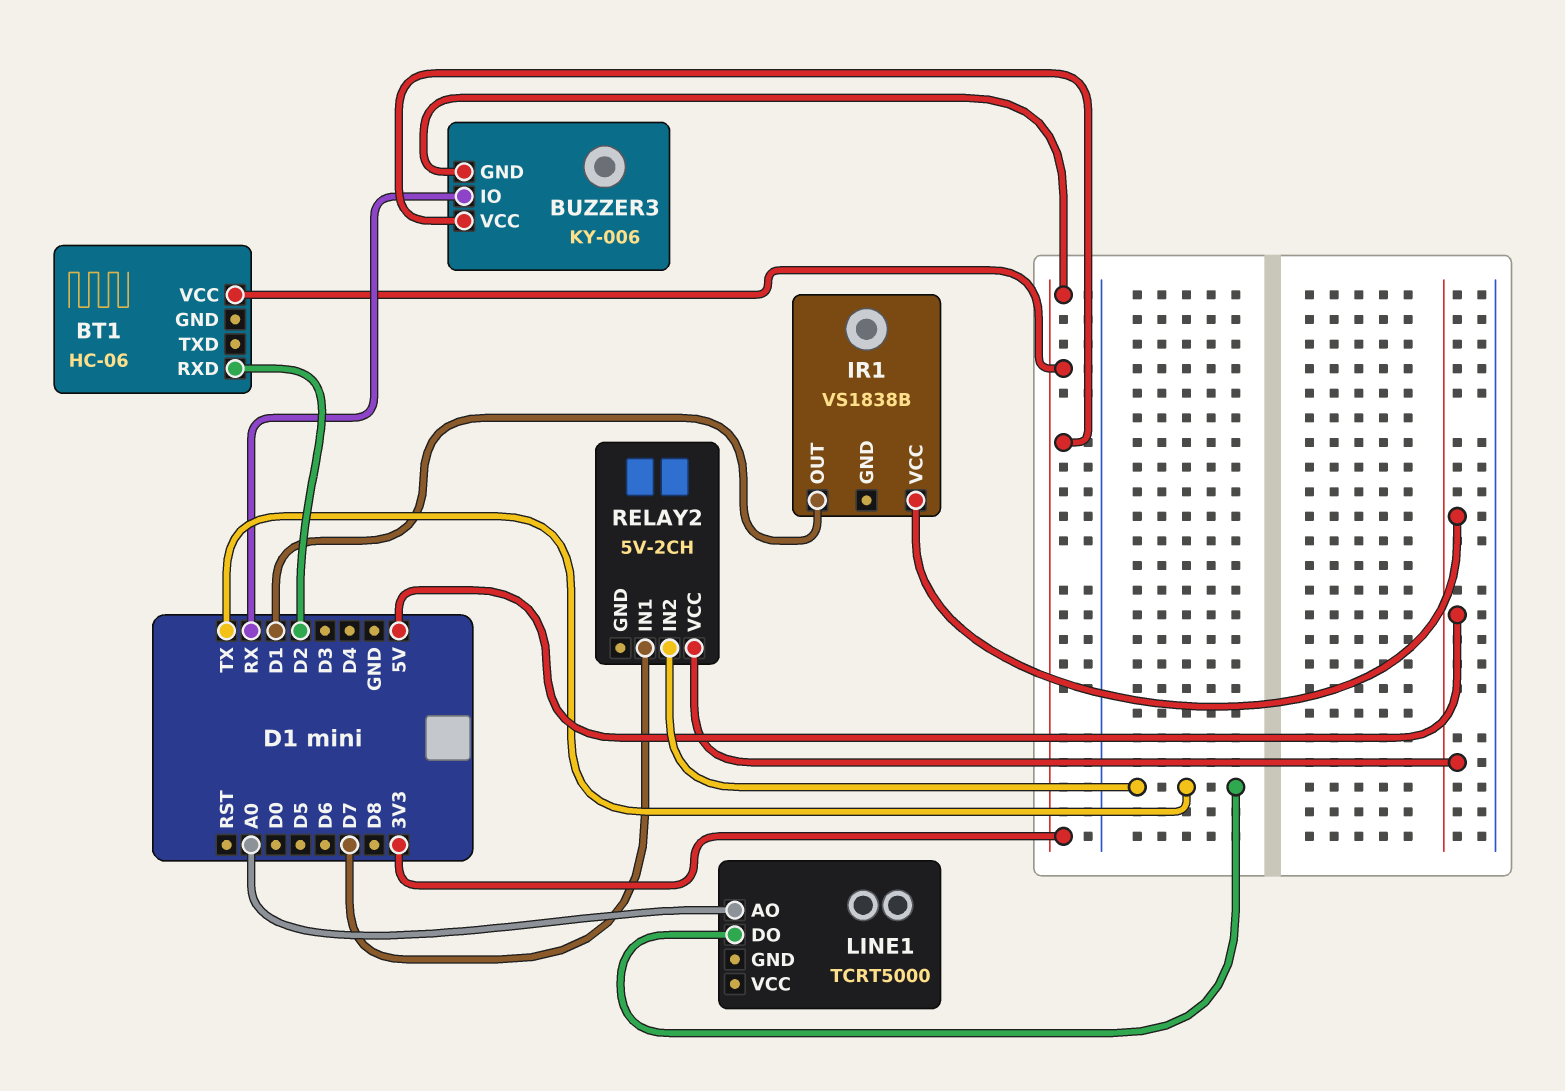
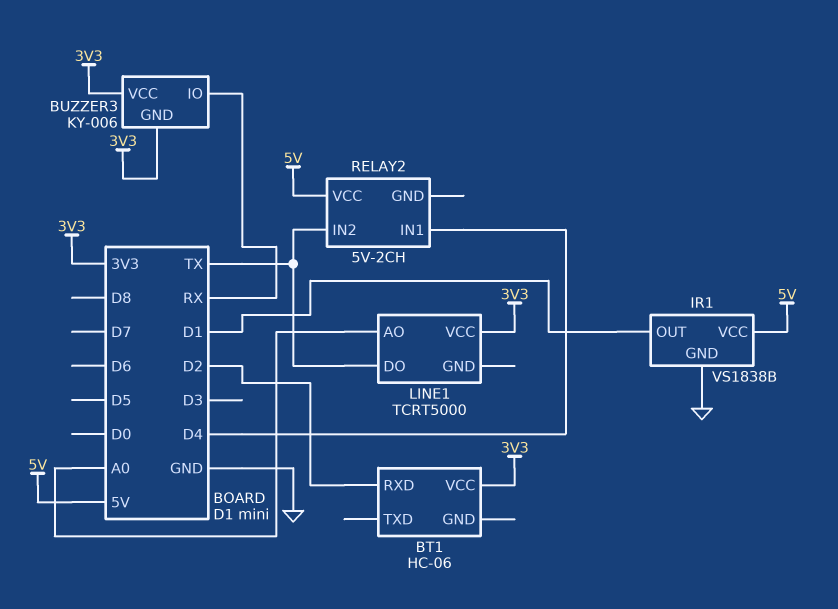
IR1 pin GND: none -> GND
LINE1 pin VCC: none -> 3V3
RELAY2 pin IN1: D7 -> D4

